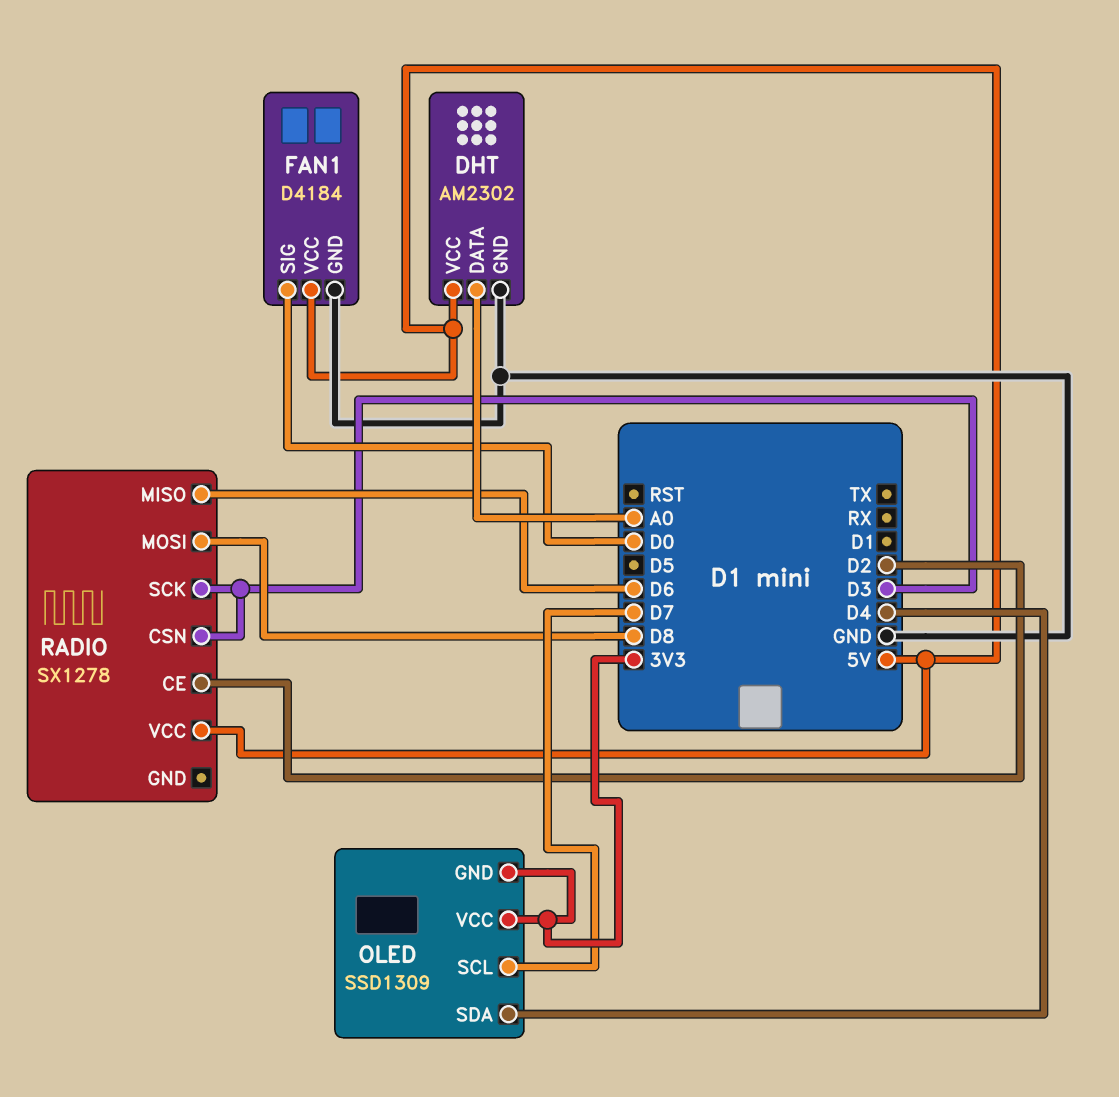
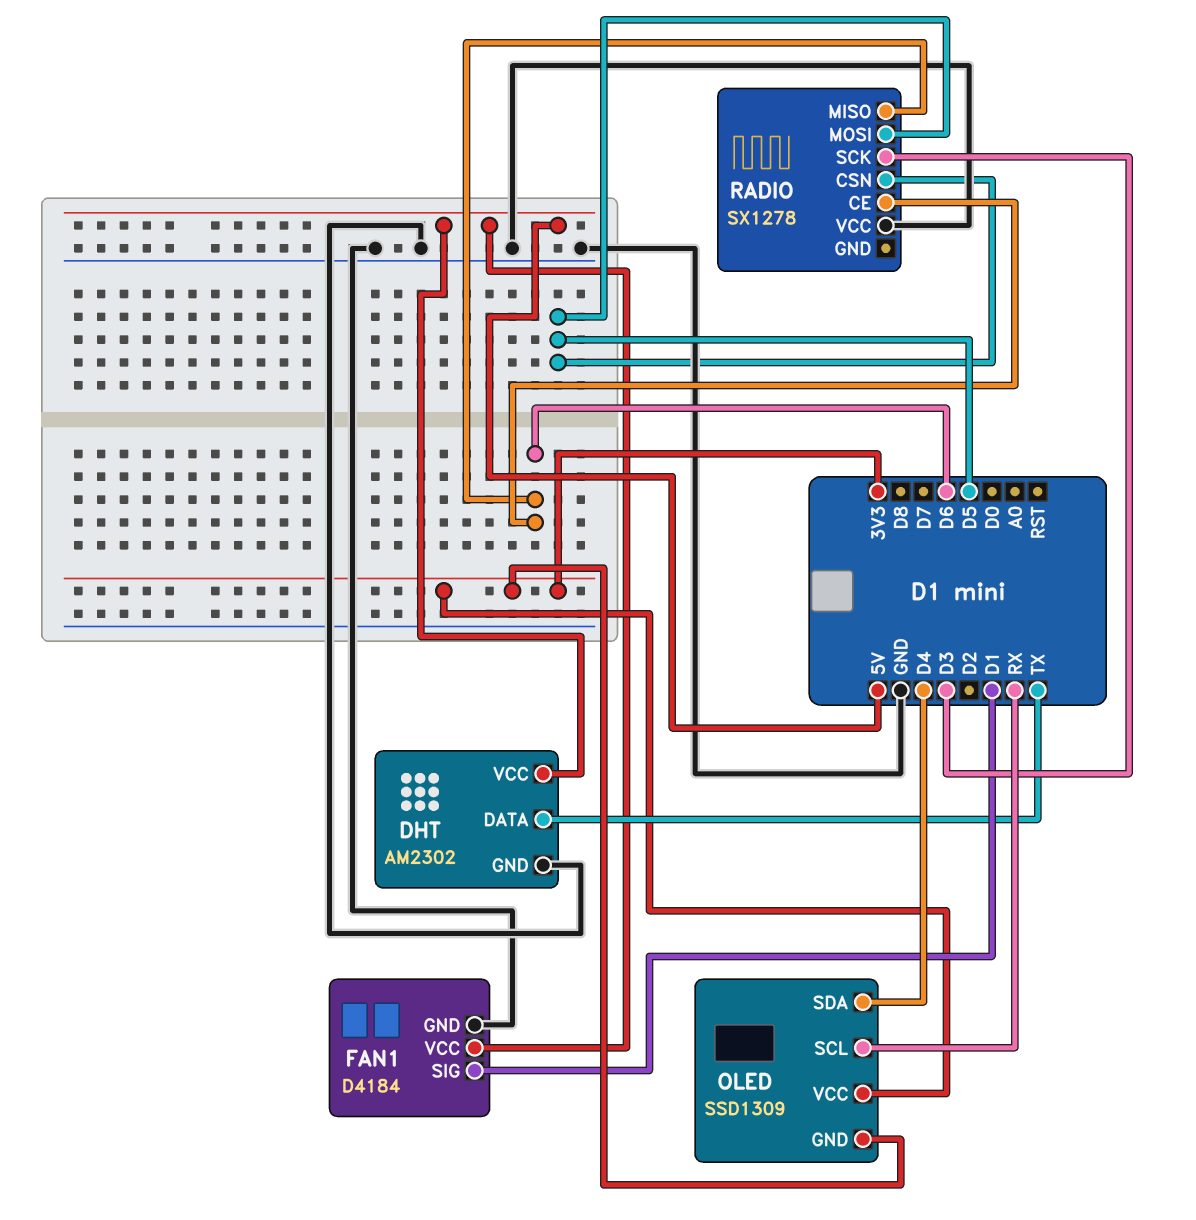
DHT pin DATA: A0 -> TX
FAN1 pin SIG: D0 -> D1
OLED pin SCL: D7 -> RX
RADIO pin CE: D2 -> D6
RADIO pin CSN: D3 -> D5
RADIO pin MOSI: D8 -> D5
RADIO pin VCC: 5V -> GND

